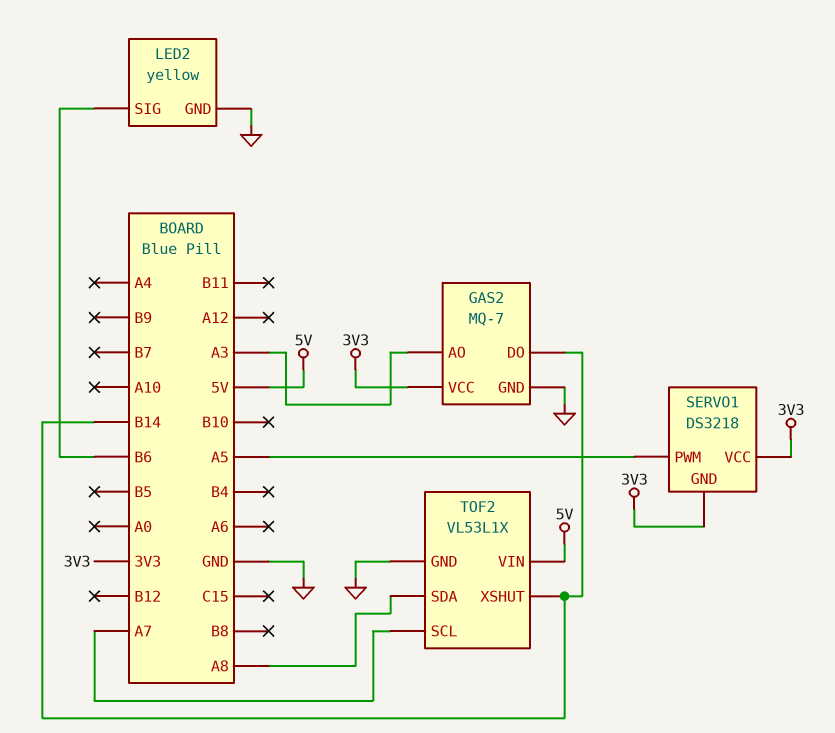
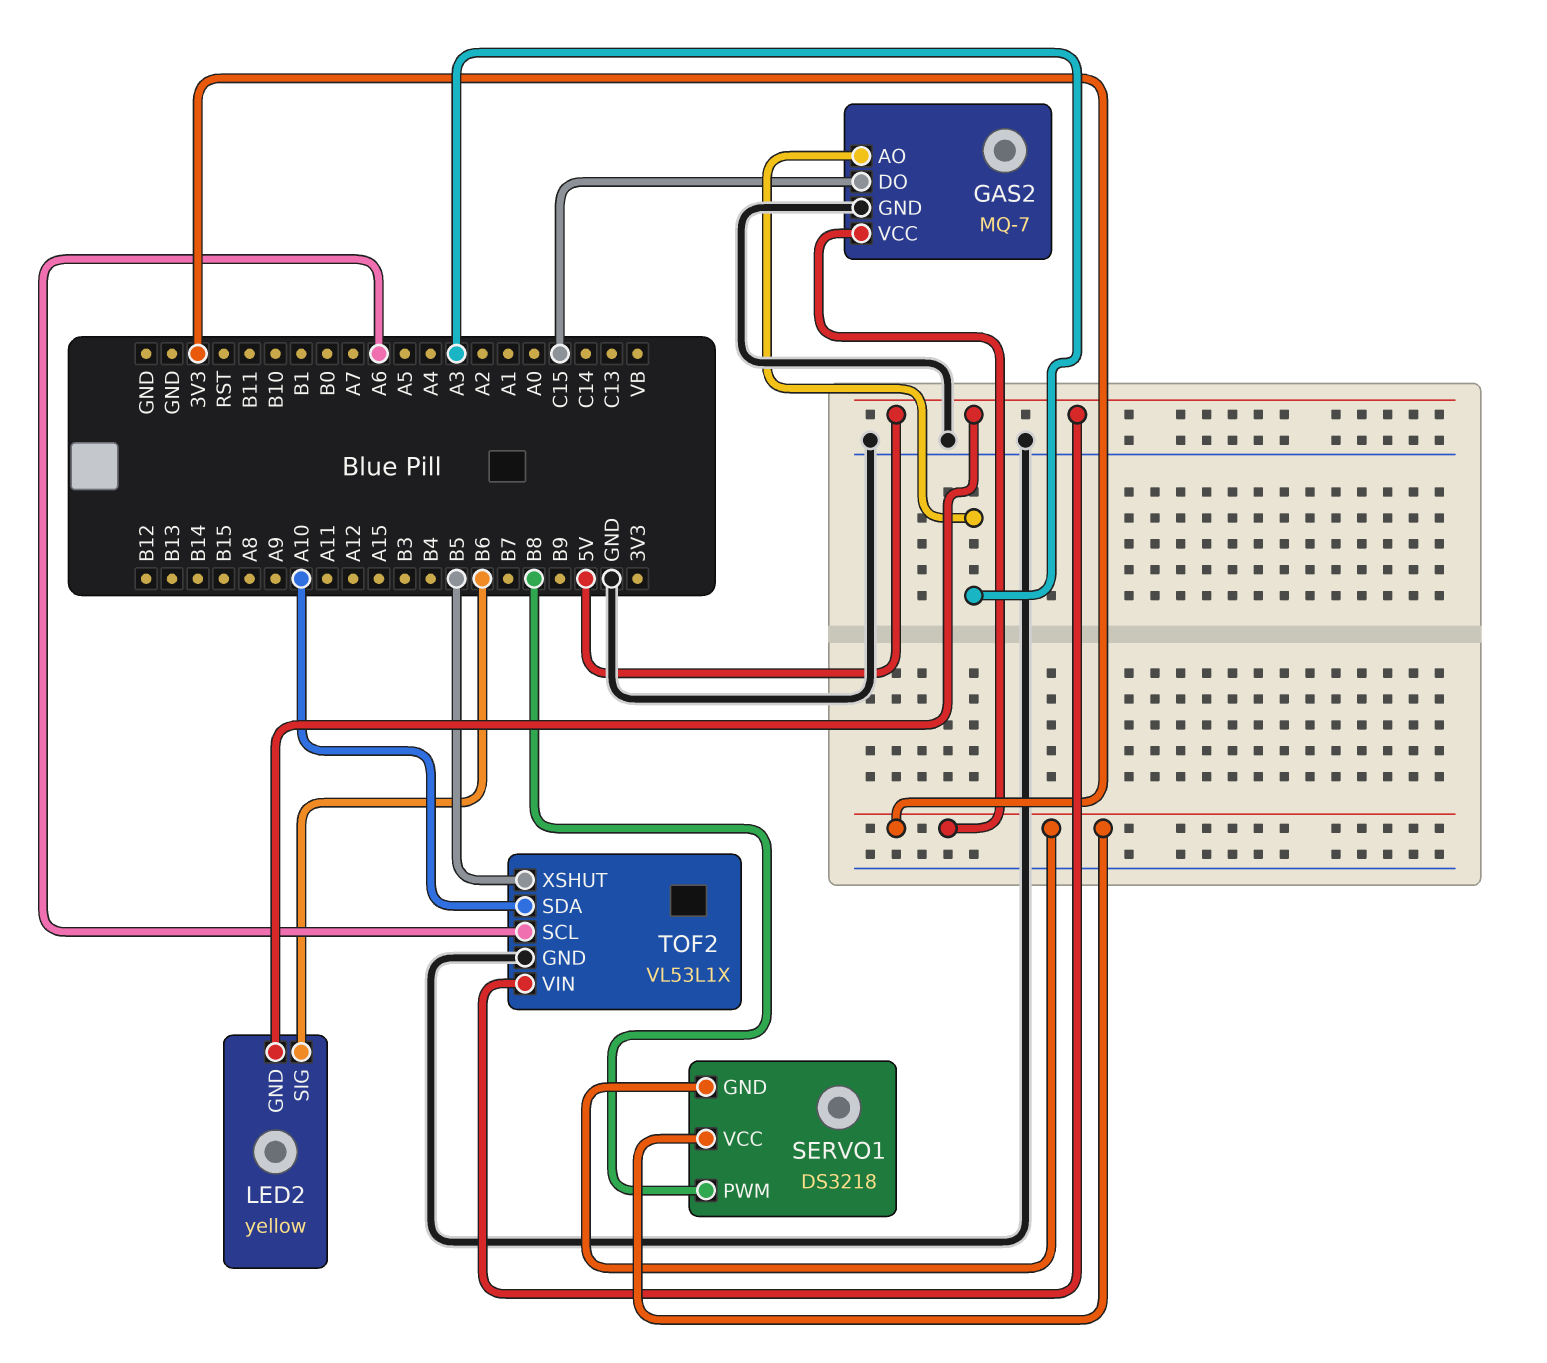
GAS2 pin DO: B14 -> C15
LED2 pin GND: GND -> 5V
SERVO1 pin PWM: A5 -> B8
TOF2 pin SCL: A7 -> A6
TOF2 pin SDA: A8 -> A10
TOF2 pin XSHUT: B14 -> B5

